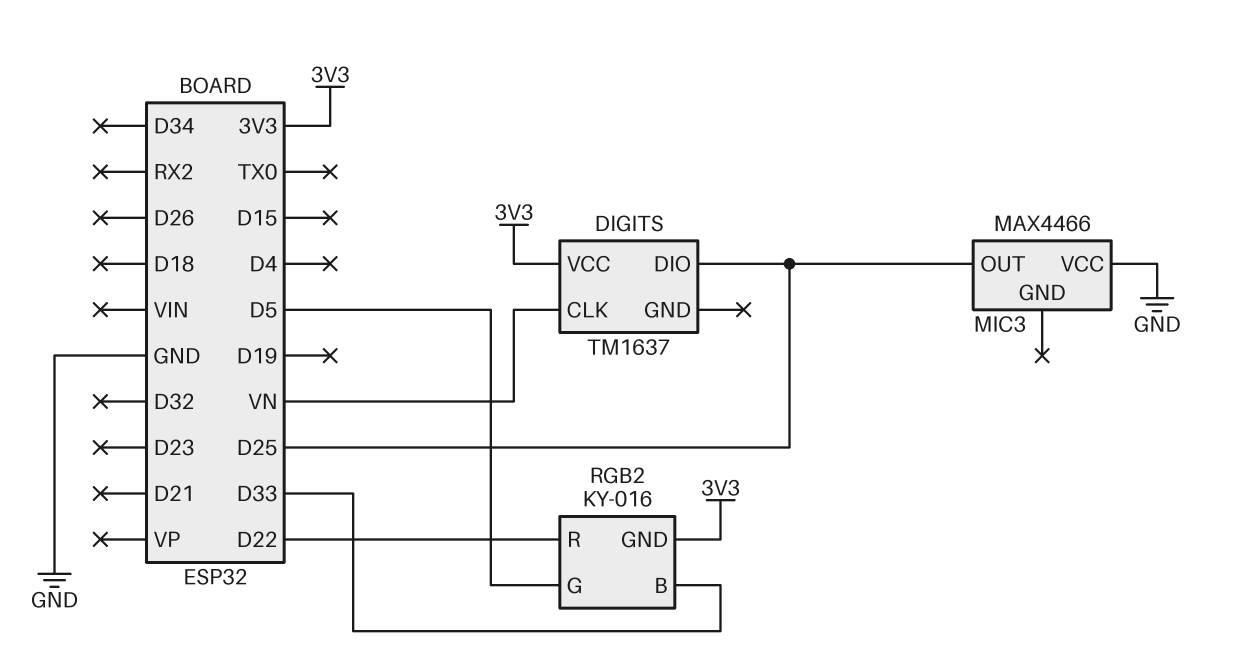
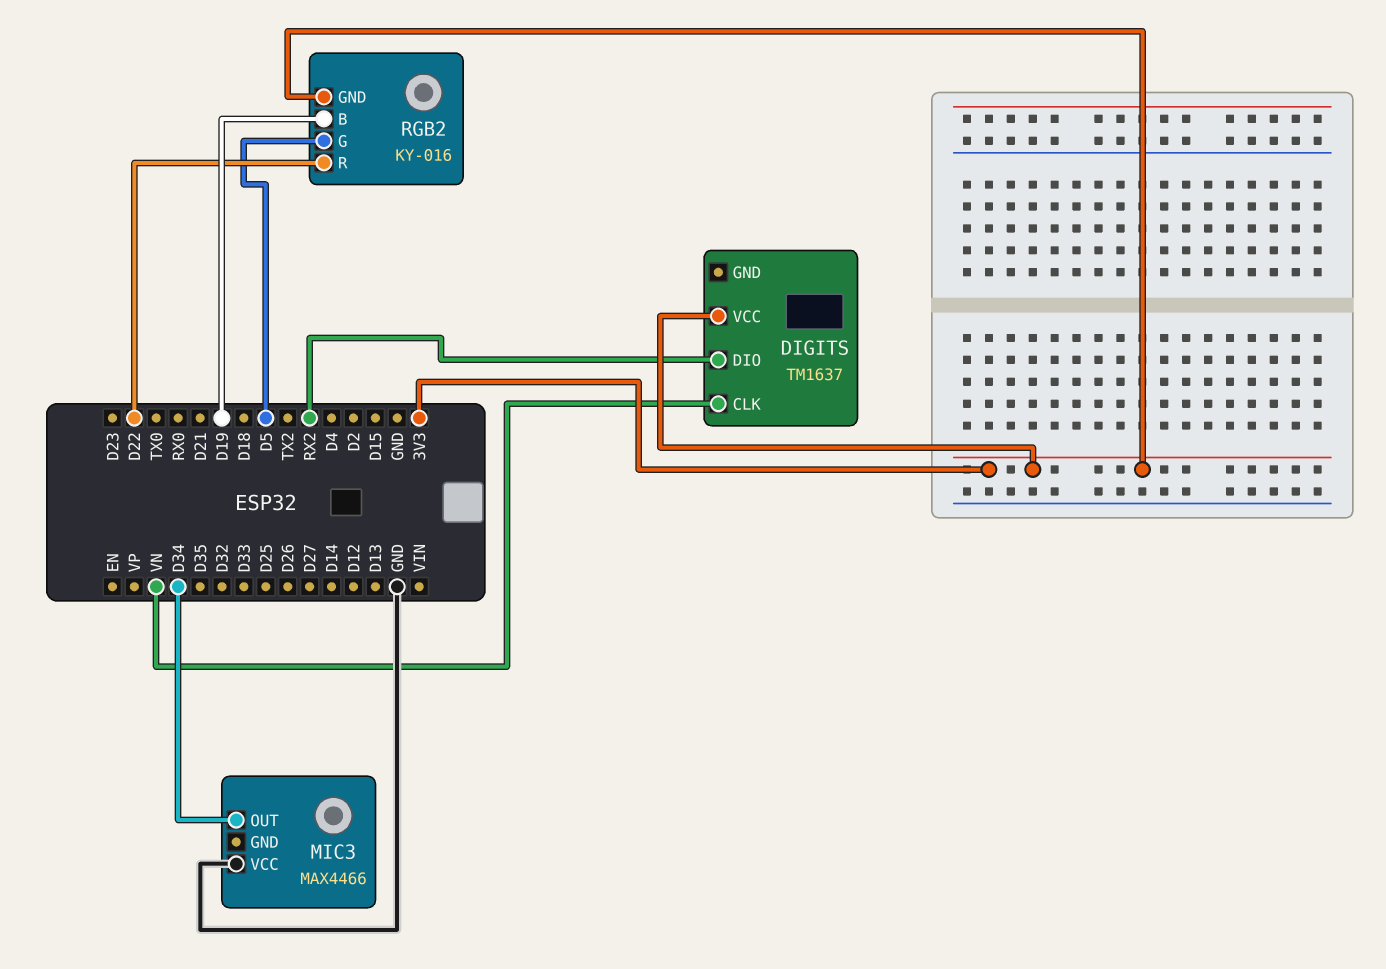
DIGITS pin DIO: D25 -> RX2
MIC3 pin OUT: D25 -> D34
RGB2 pin B: D33 -> D19

